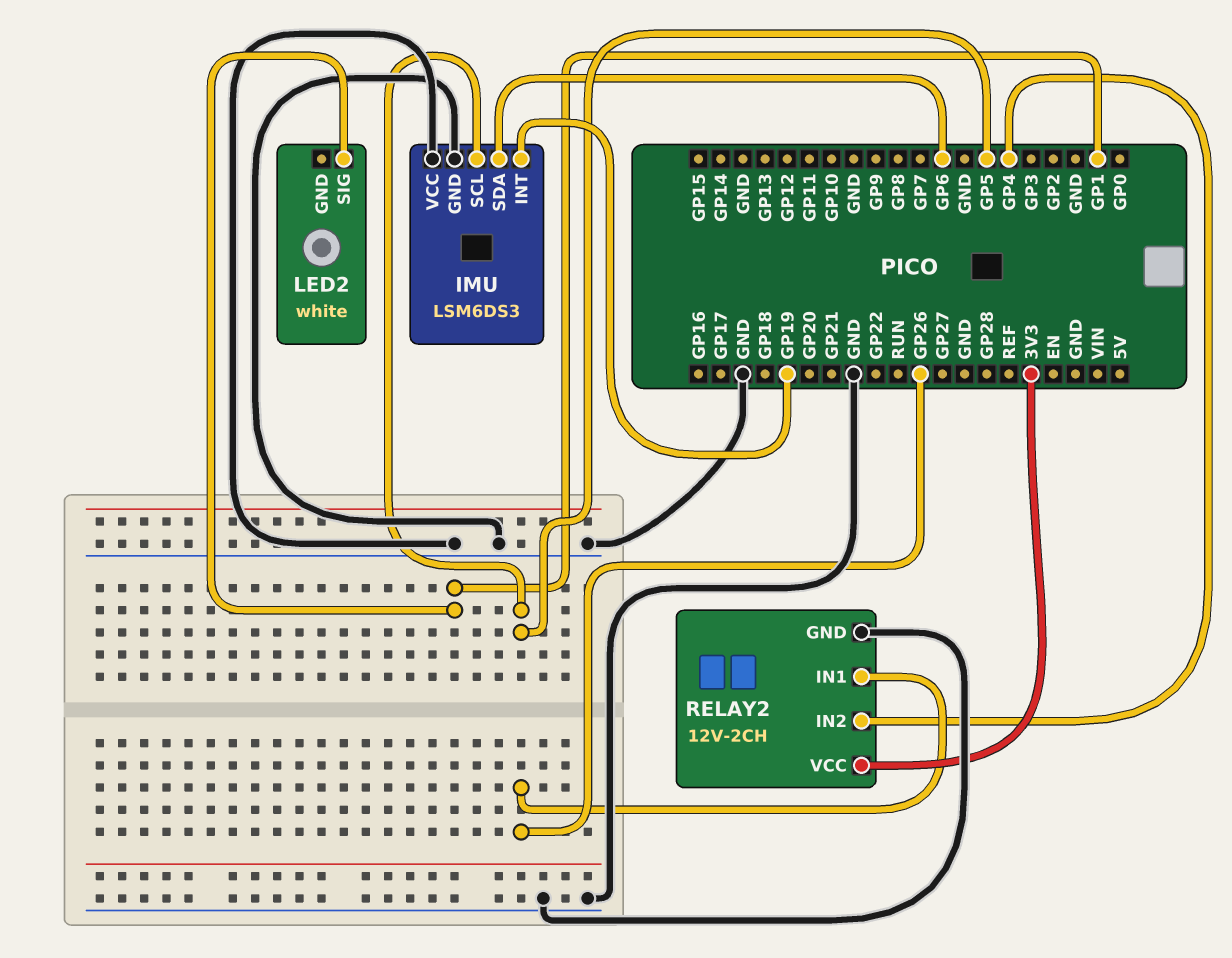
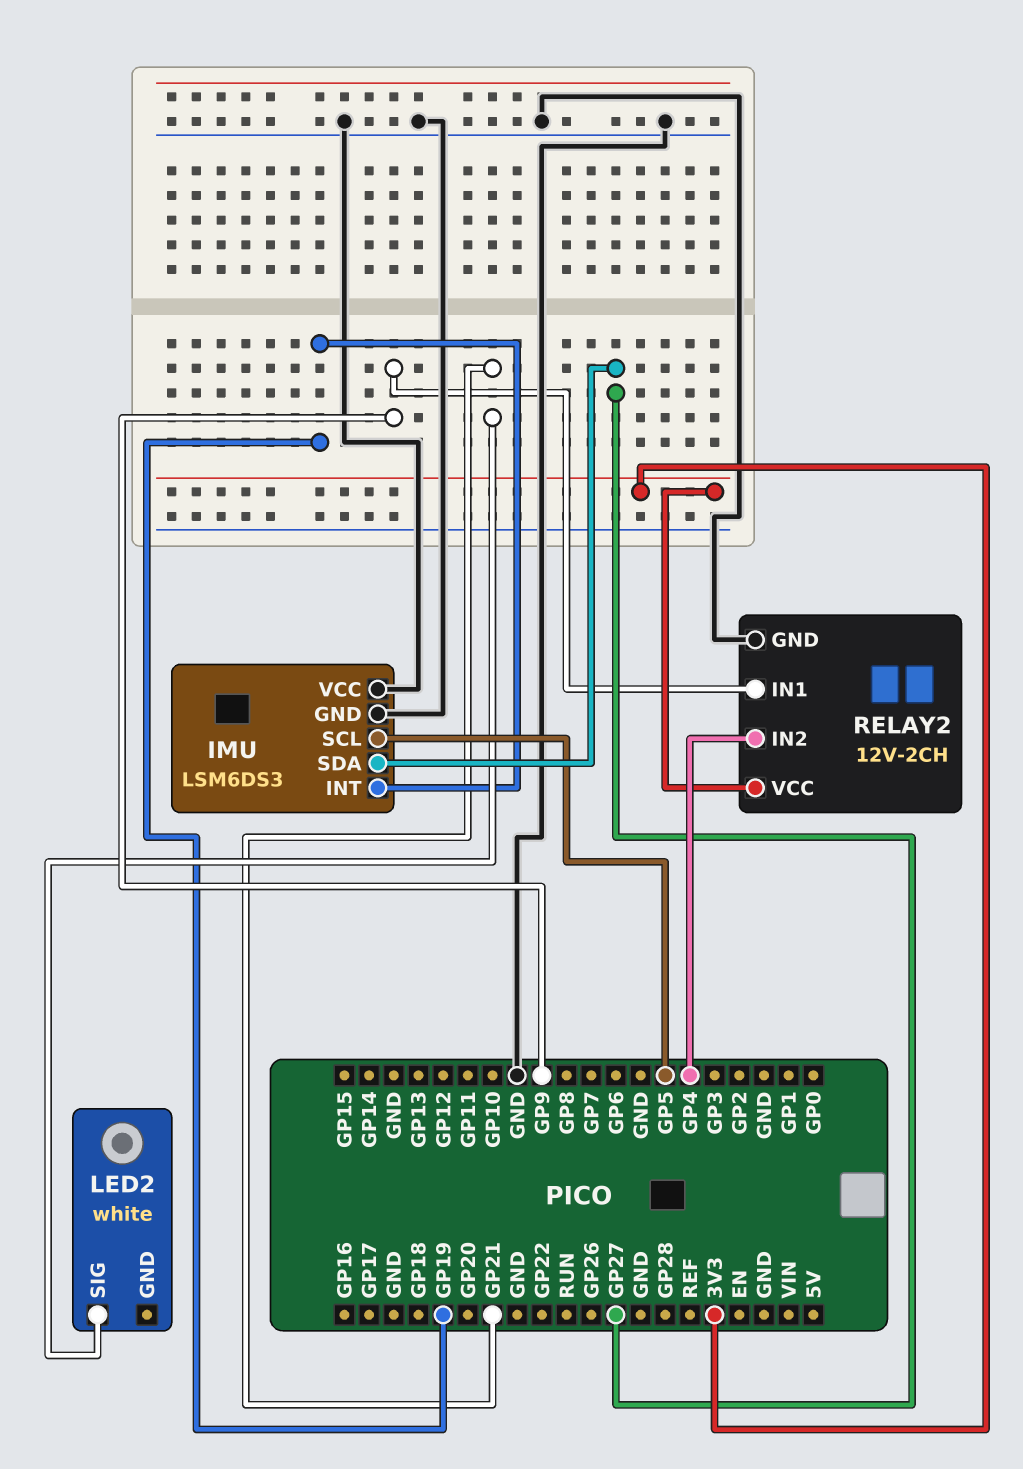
IMU pin SDA: GP6 -> GP27
LED2 pin SIG: GP1 -> GP21
RELAY2 pin IN1: GP26 -> GP9

